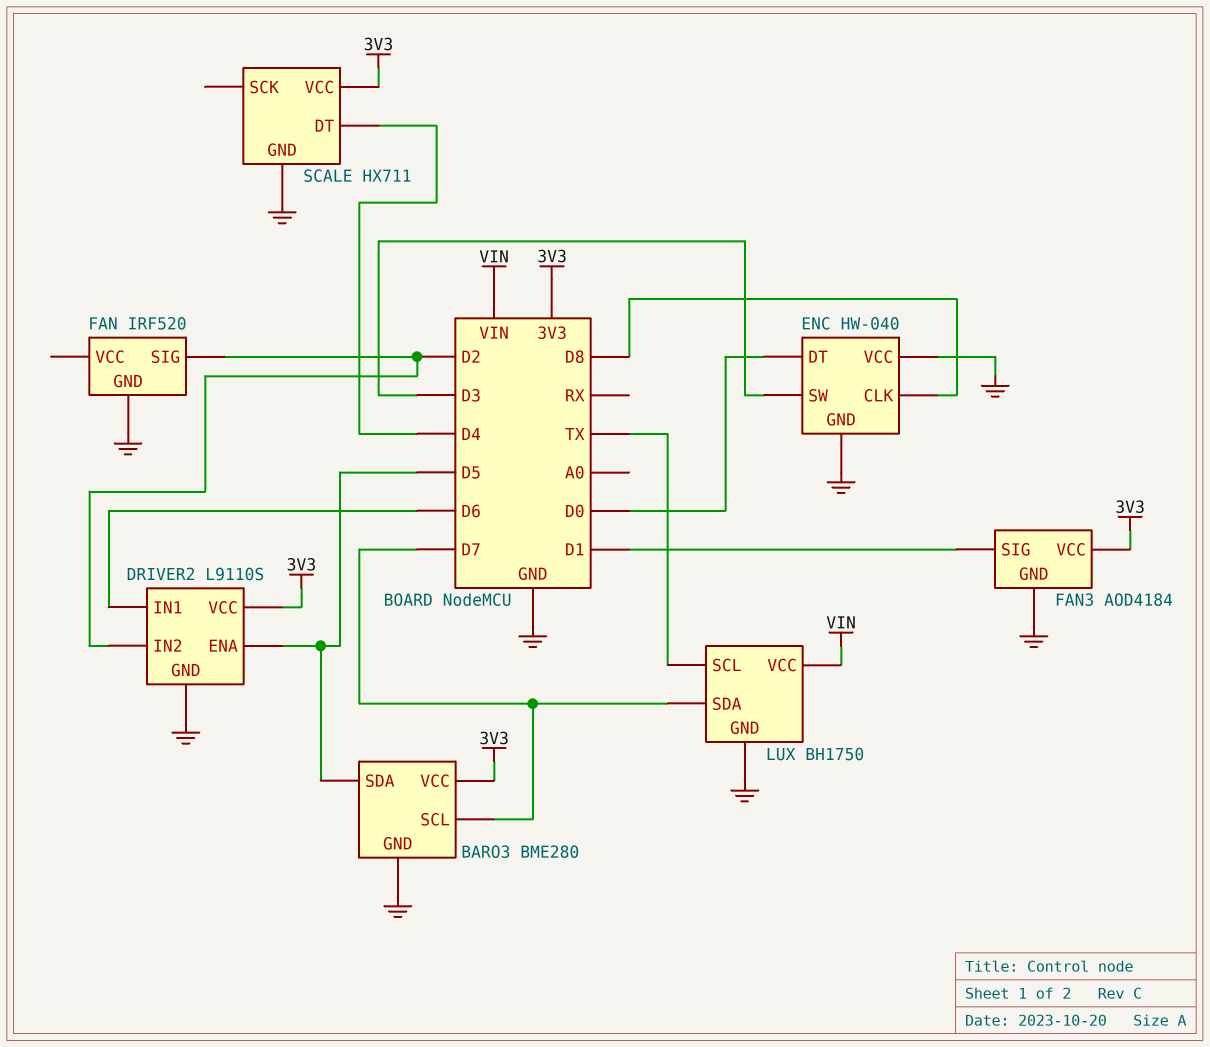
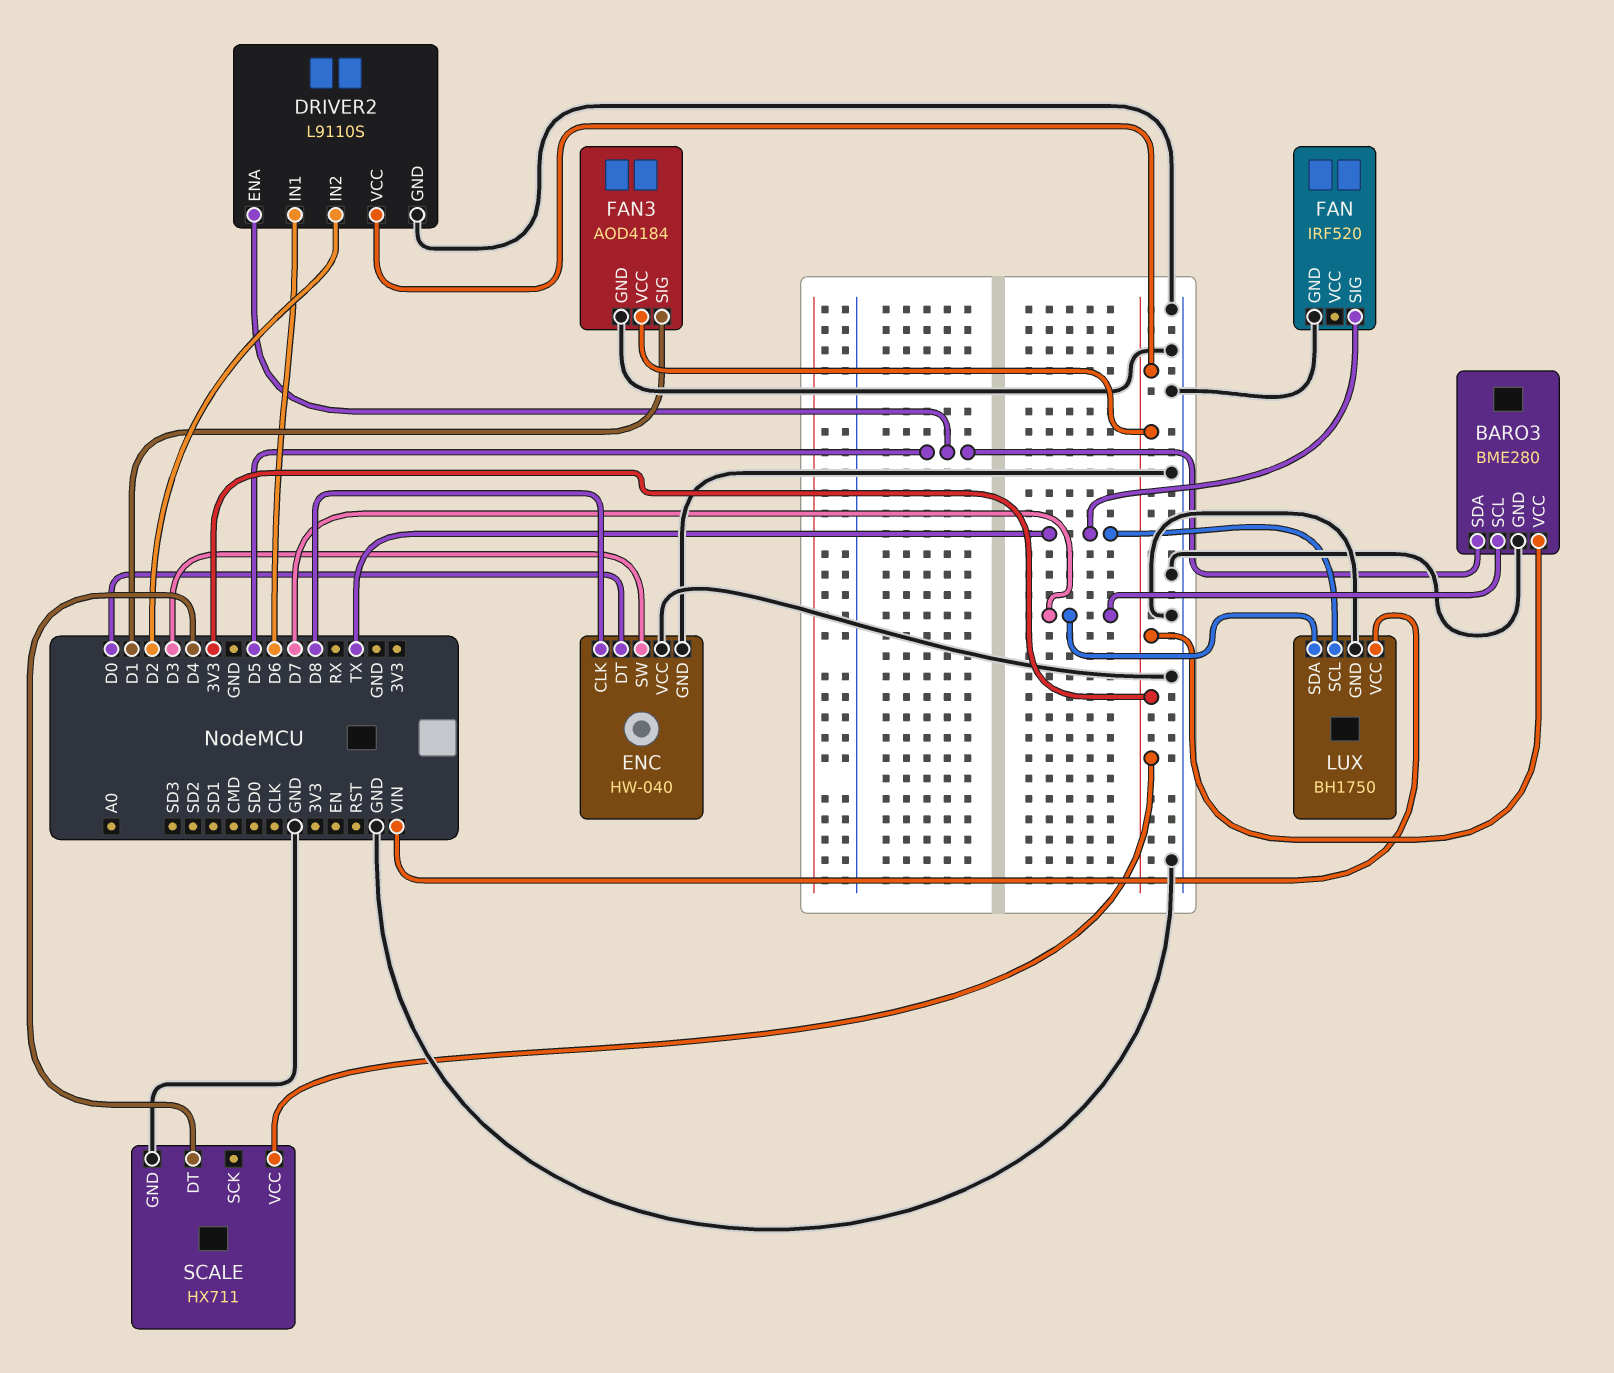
FAN pin SIG: D2 -> TX

